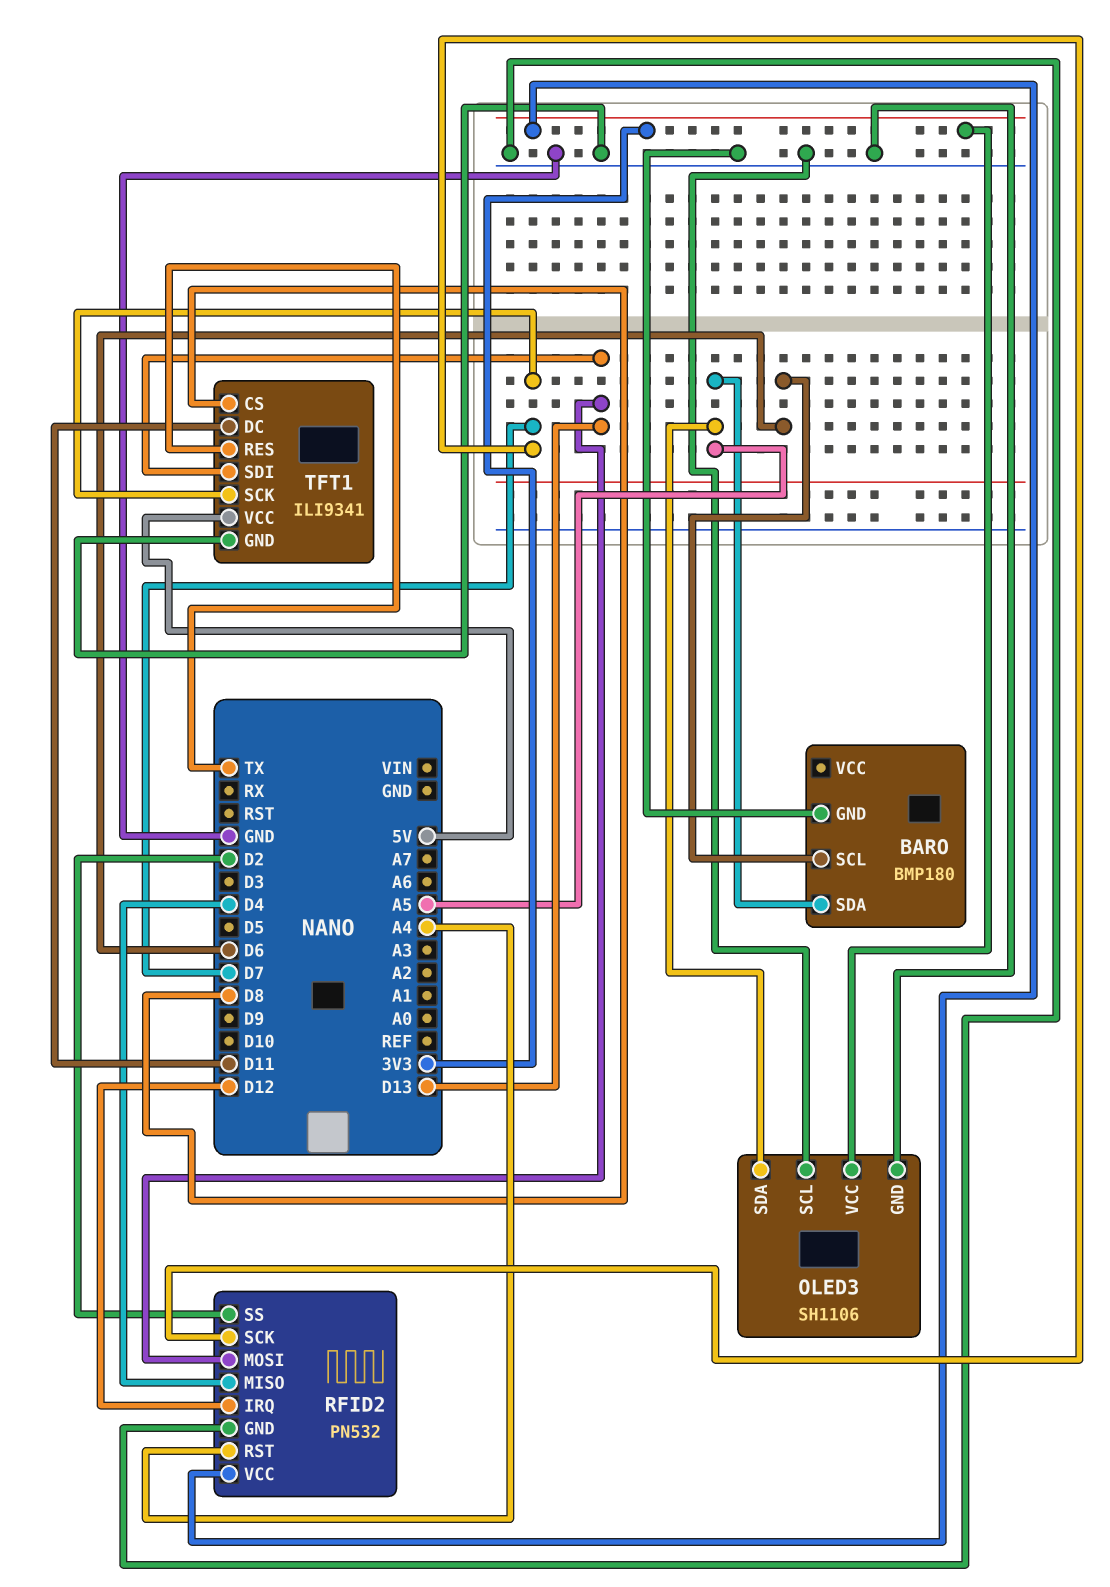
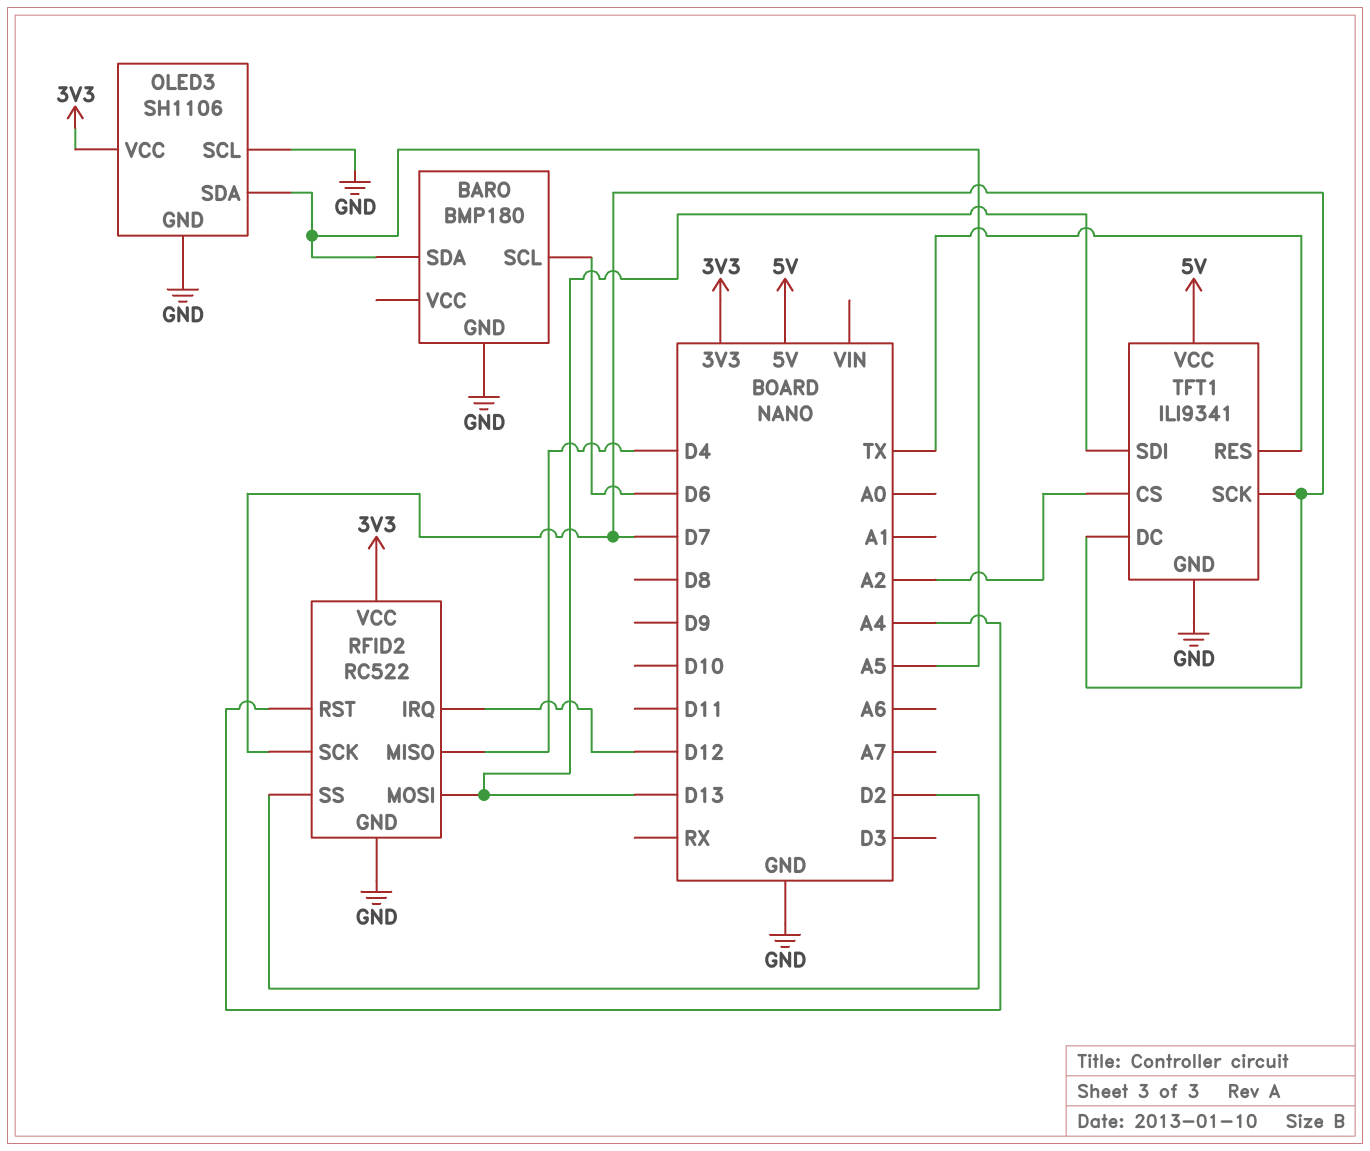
RFID2: PN532 -> RC522
TFT1 pin CS: D8 -> A2
TFT1 pin DC: D11 -> D7

